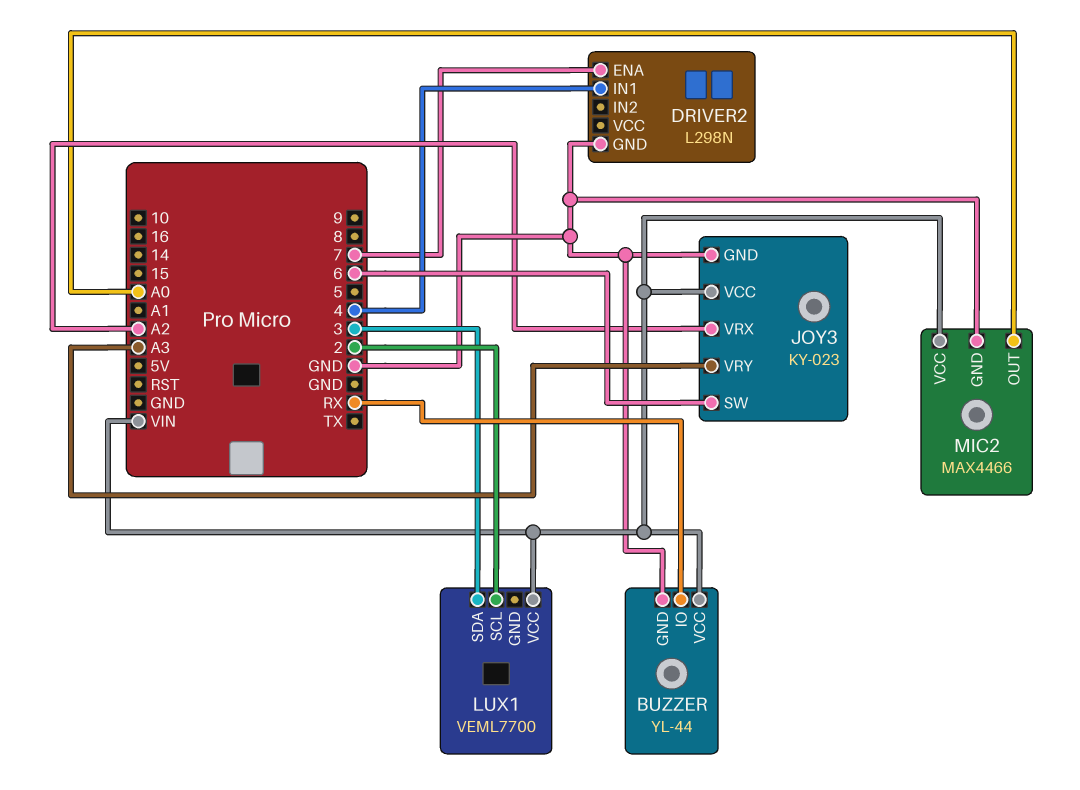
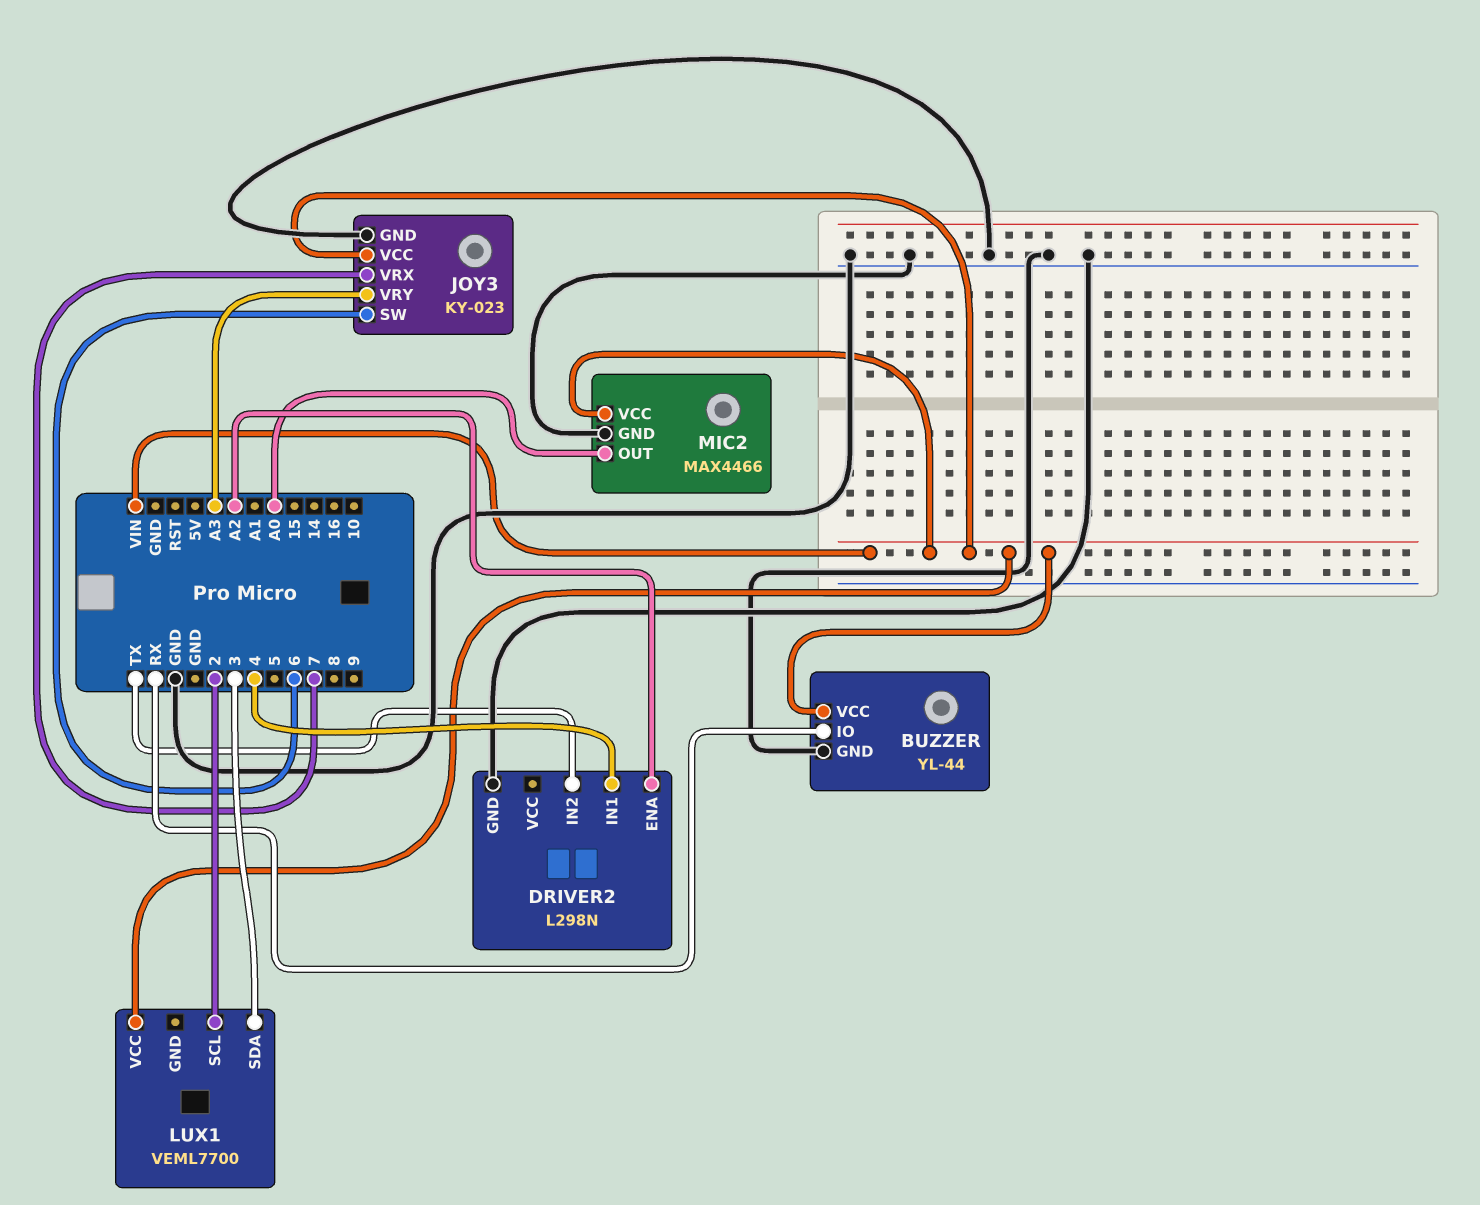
DRIVER2 pin ENA: 7 -> A2
DRIVER2 pin IN2: none -> TX
JOY3 pin VRX: A2 -> 7

